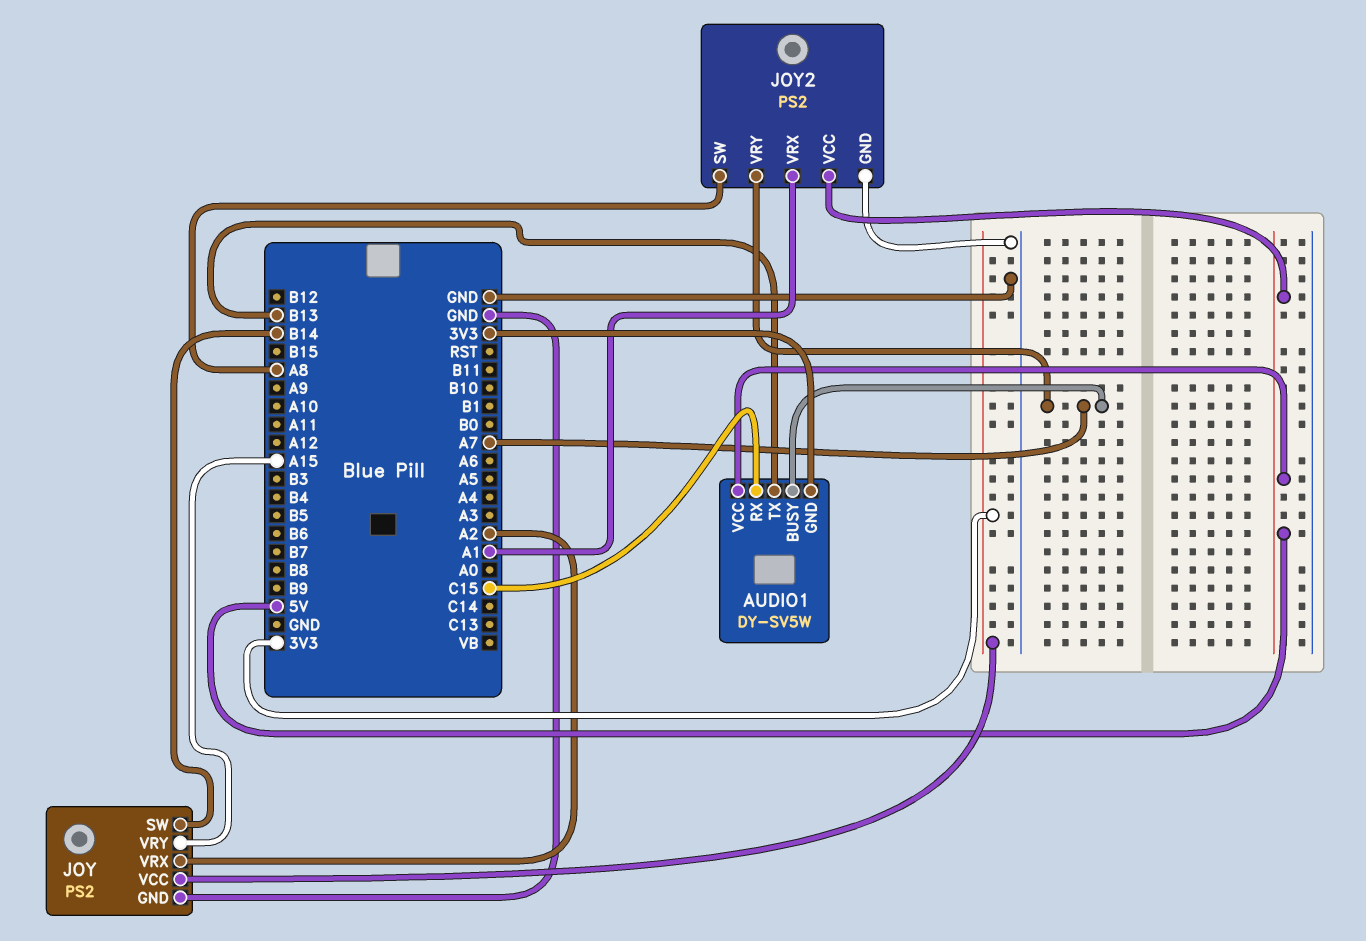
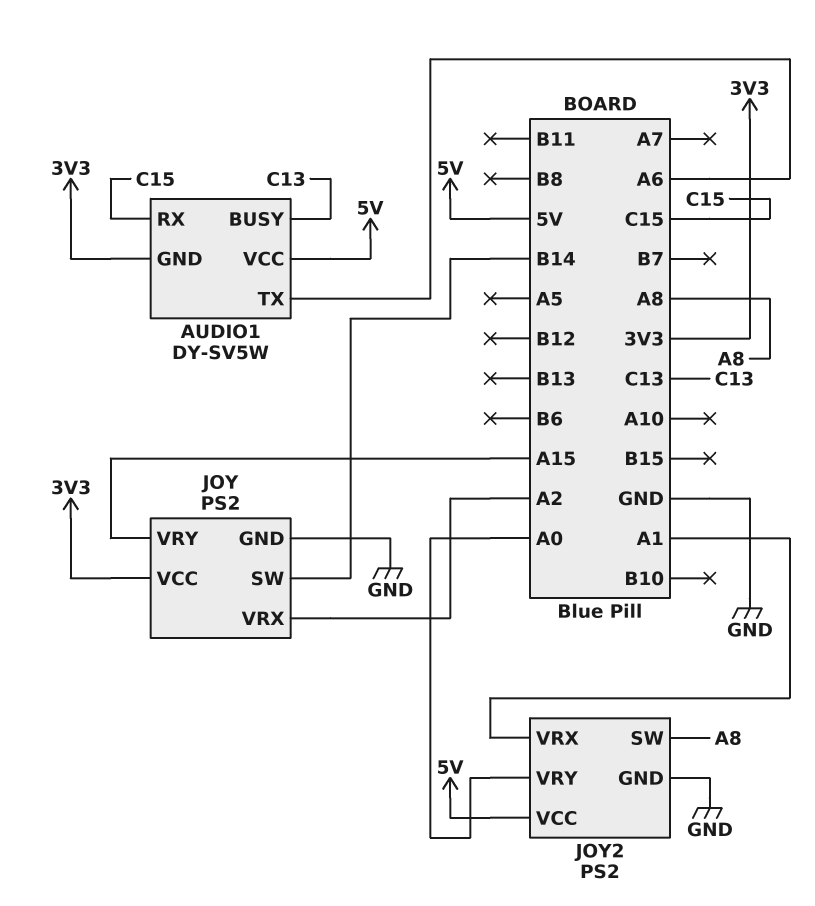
AUDIO1 pin BUSY: A7 -> C13
AUDIO1 pin TX: B13 -> A6
JOY2 pin VRY: A7 -> A0

